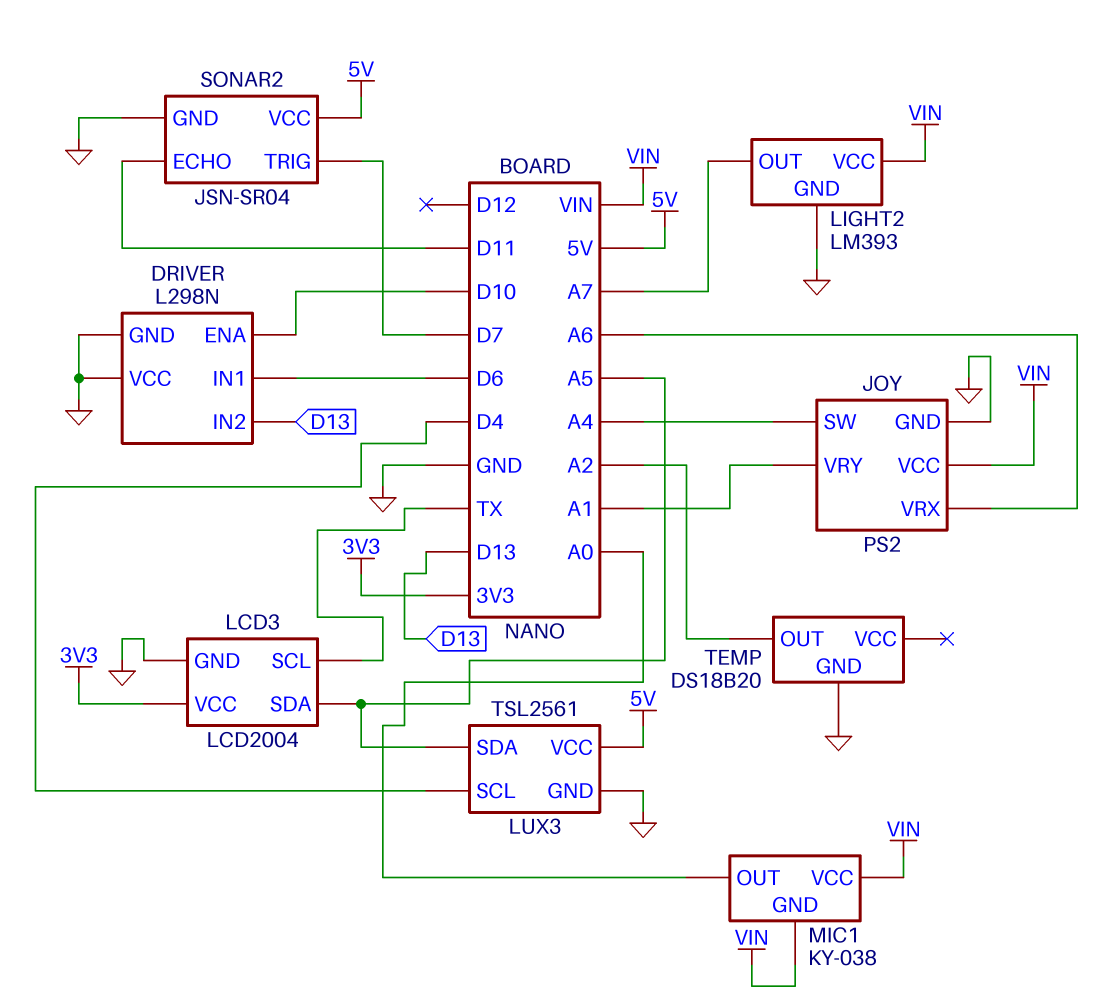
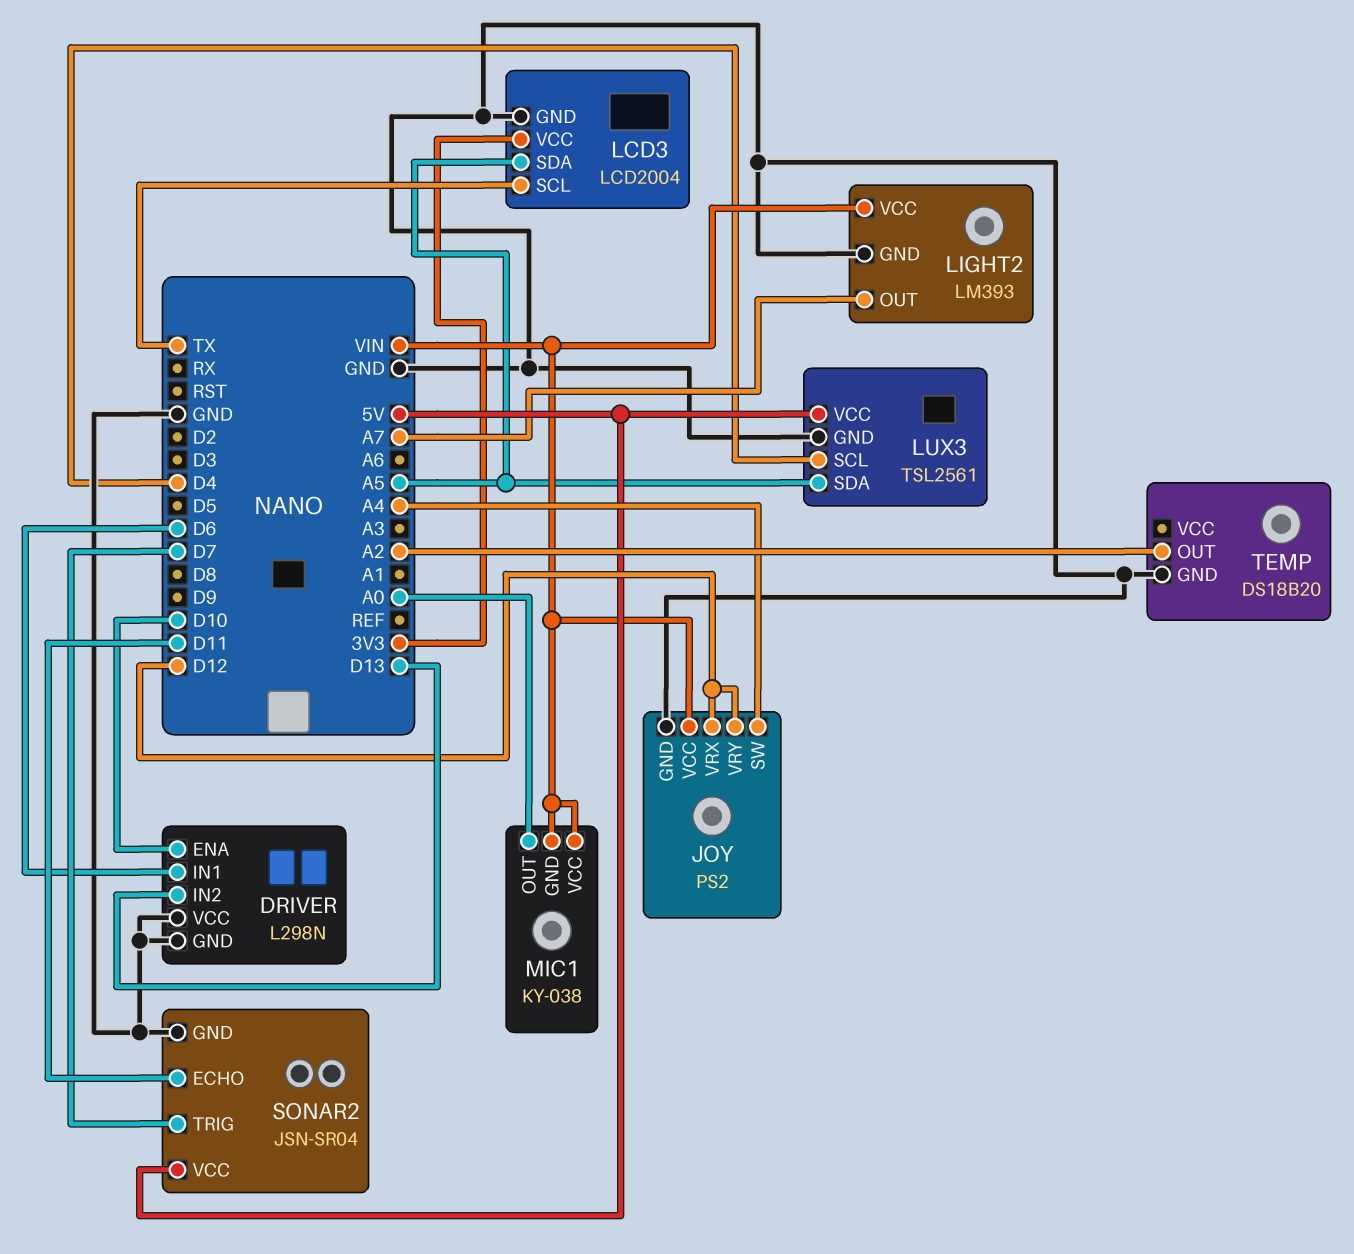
JOY pin VRX: A6 -> D12
JOY pin VRY: A1 -> D12

